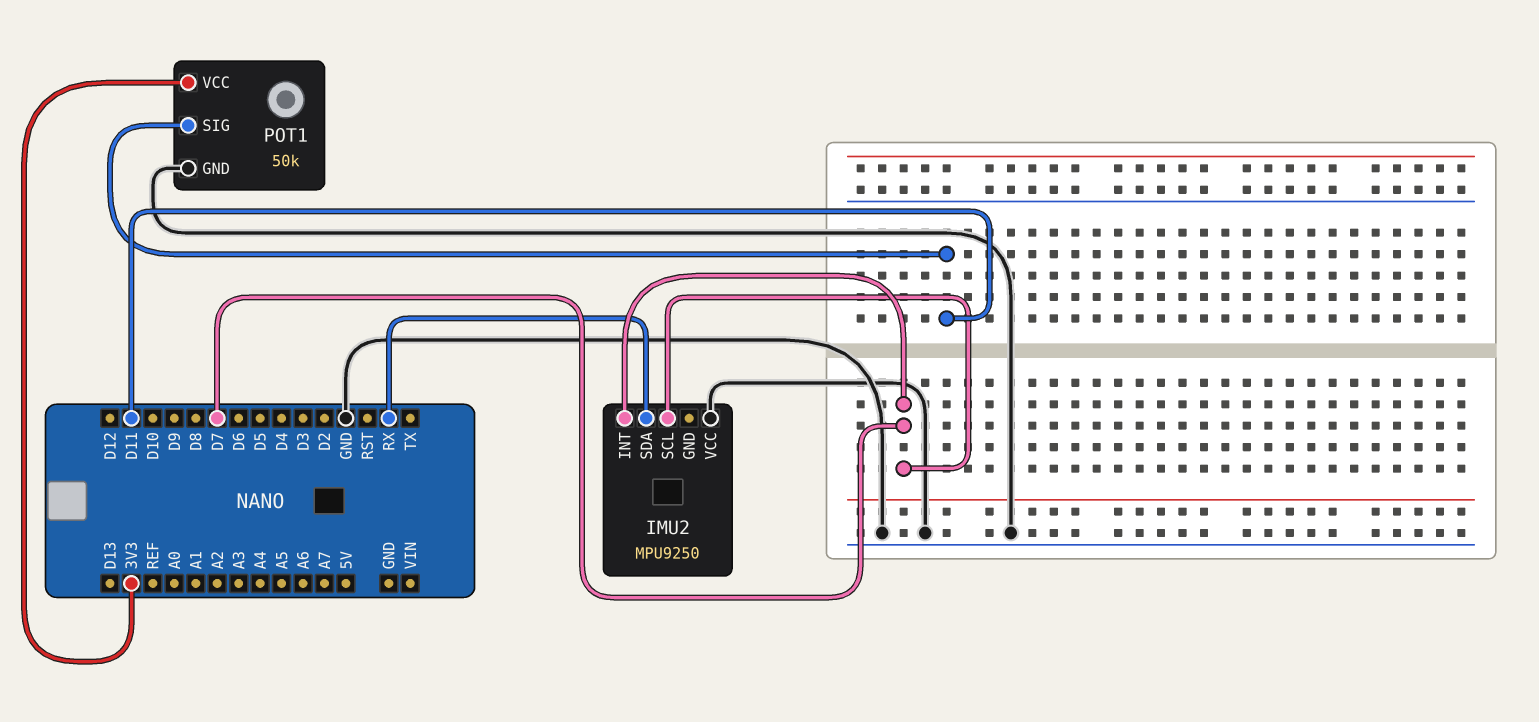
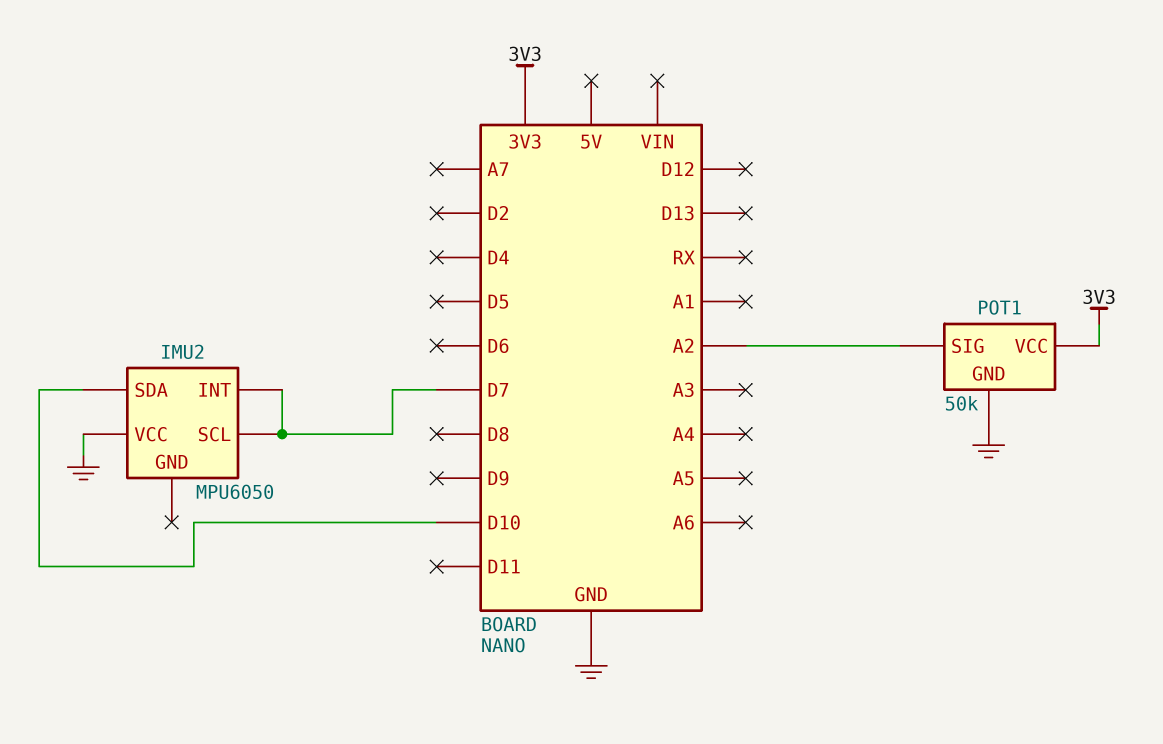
IMU2: MPU9250 -> MPU6050
IMU2 pin SDA: RX -> D10
POT1 pin SIG: D11 -> A2

